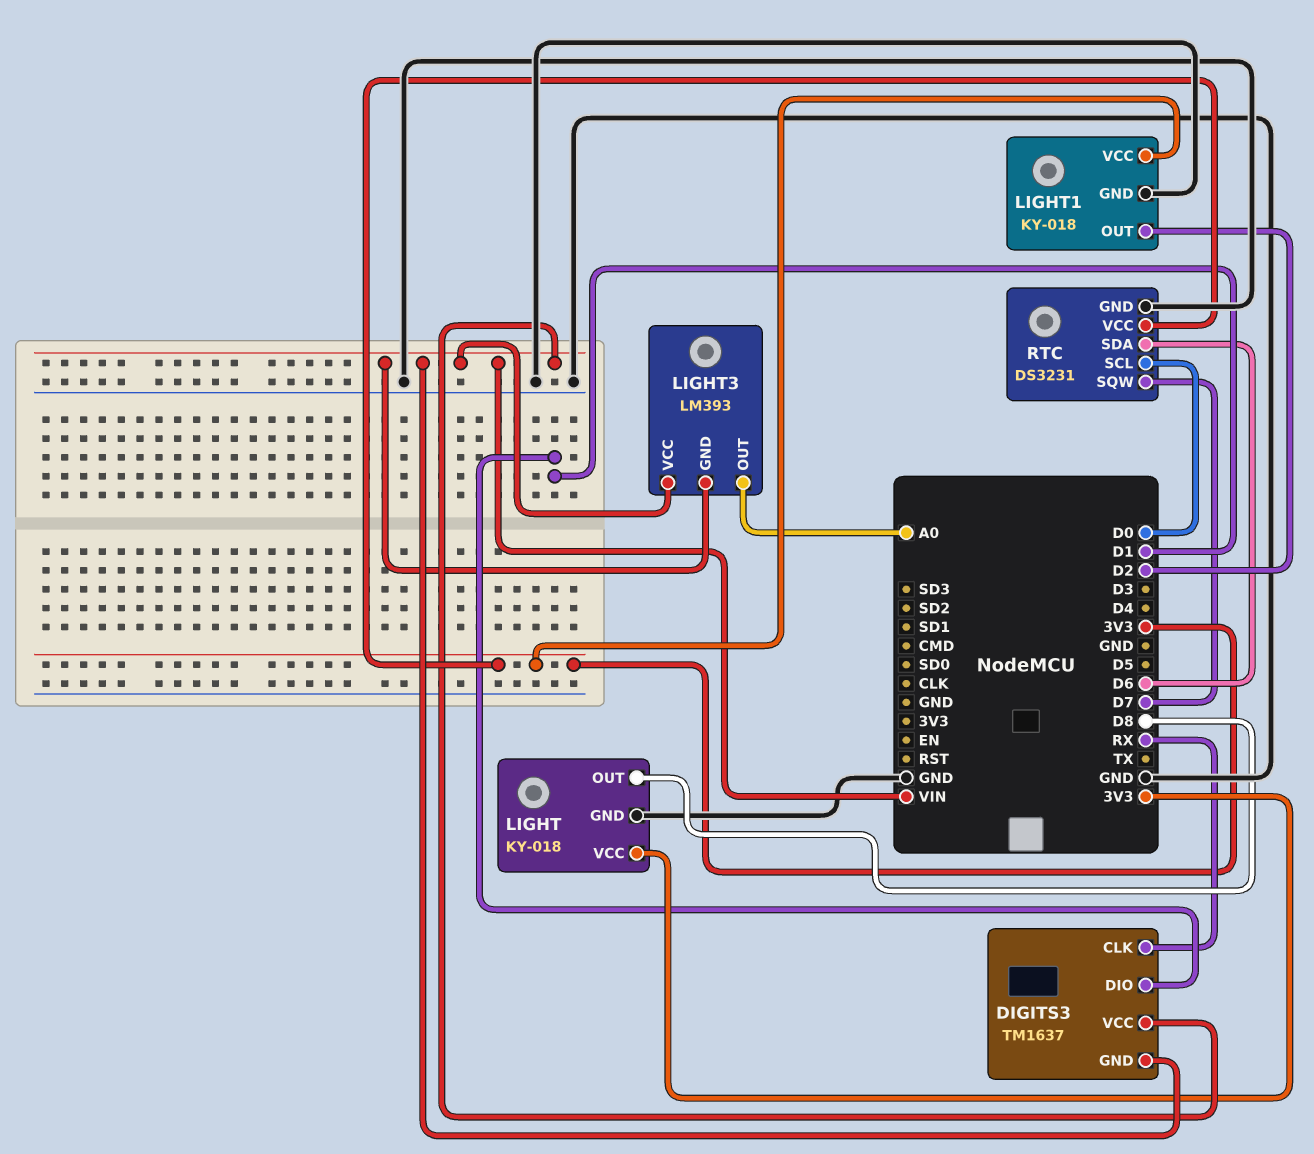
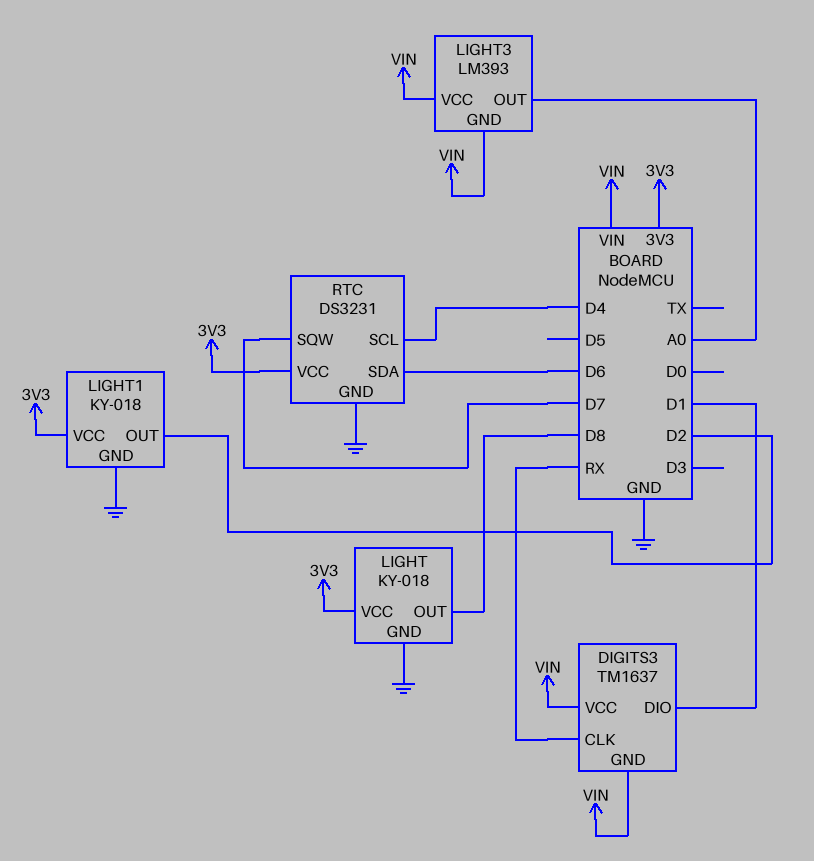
RTC pin SCL: D0 -> D4

